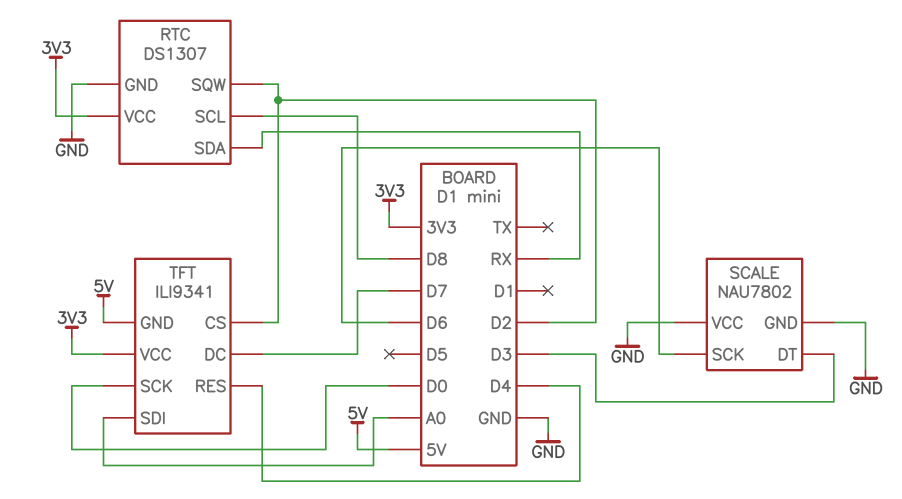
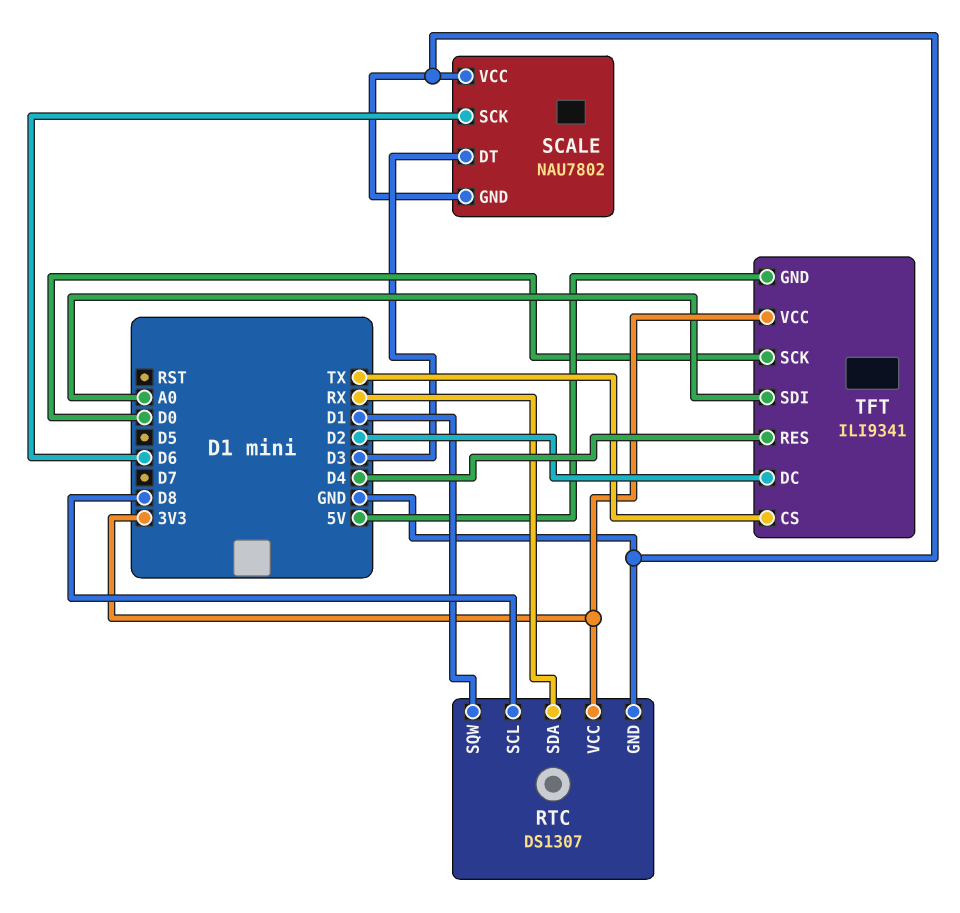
RTC pin SQW: D2 -> D1
TFT pin CS: D2 -> TX
TFT pin DC: D7 -> D2

